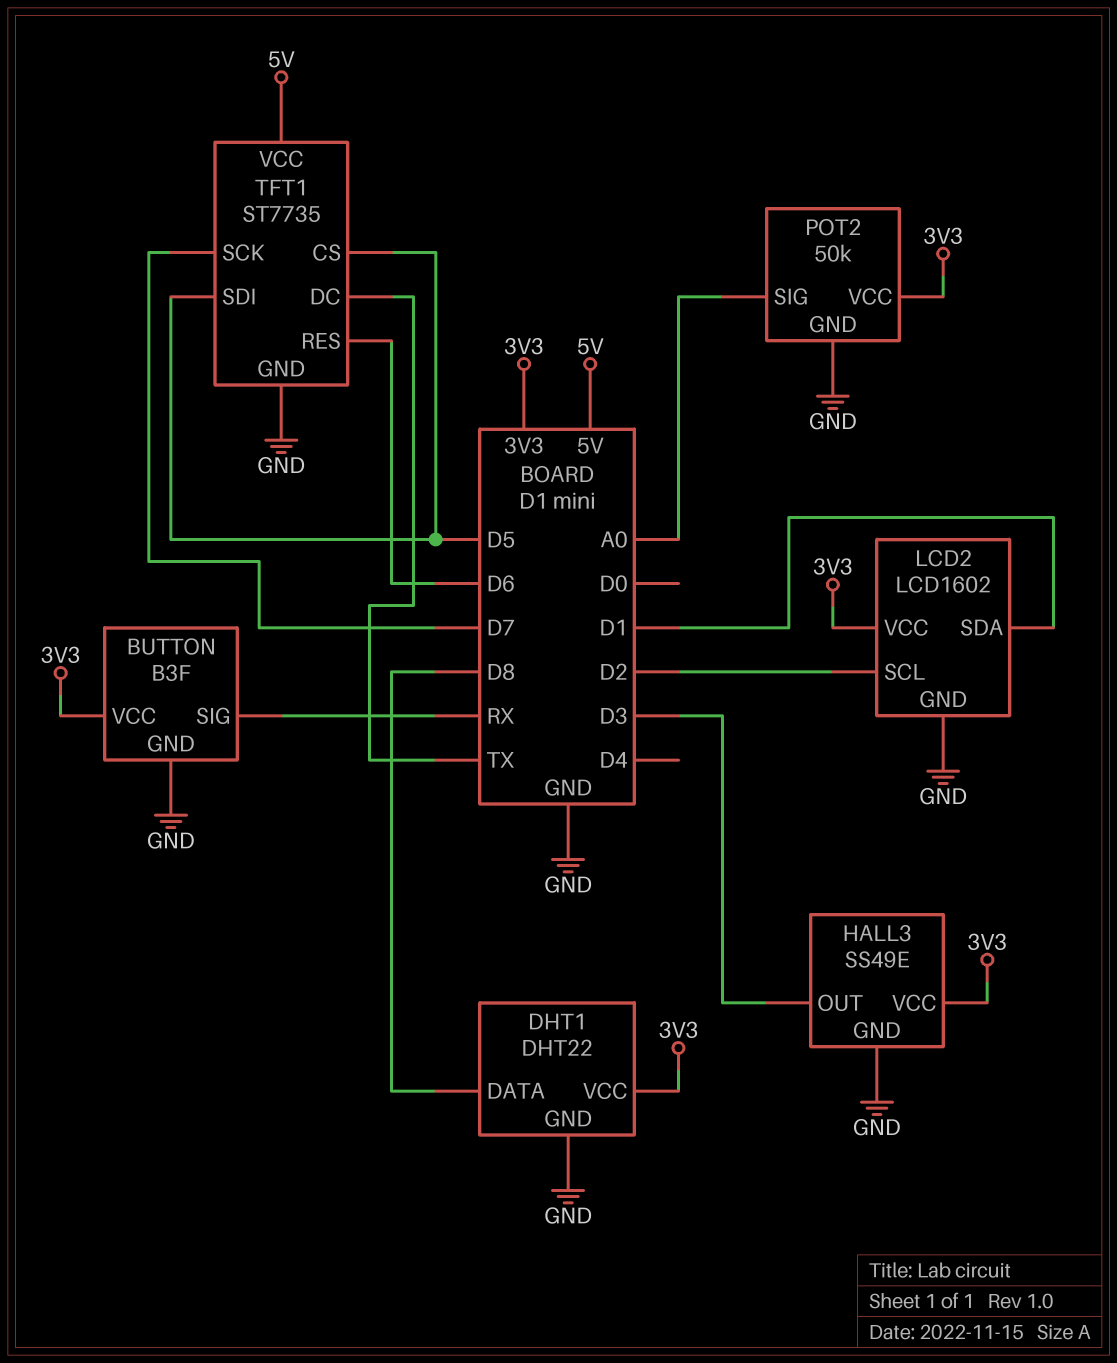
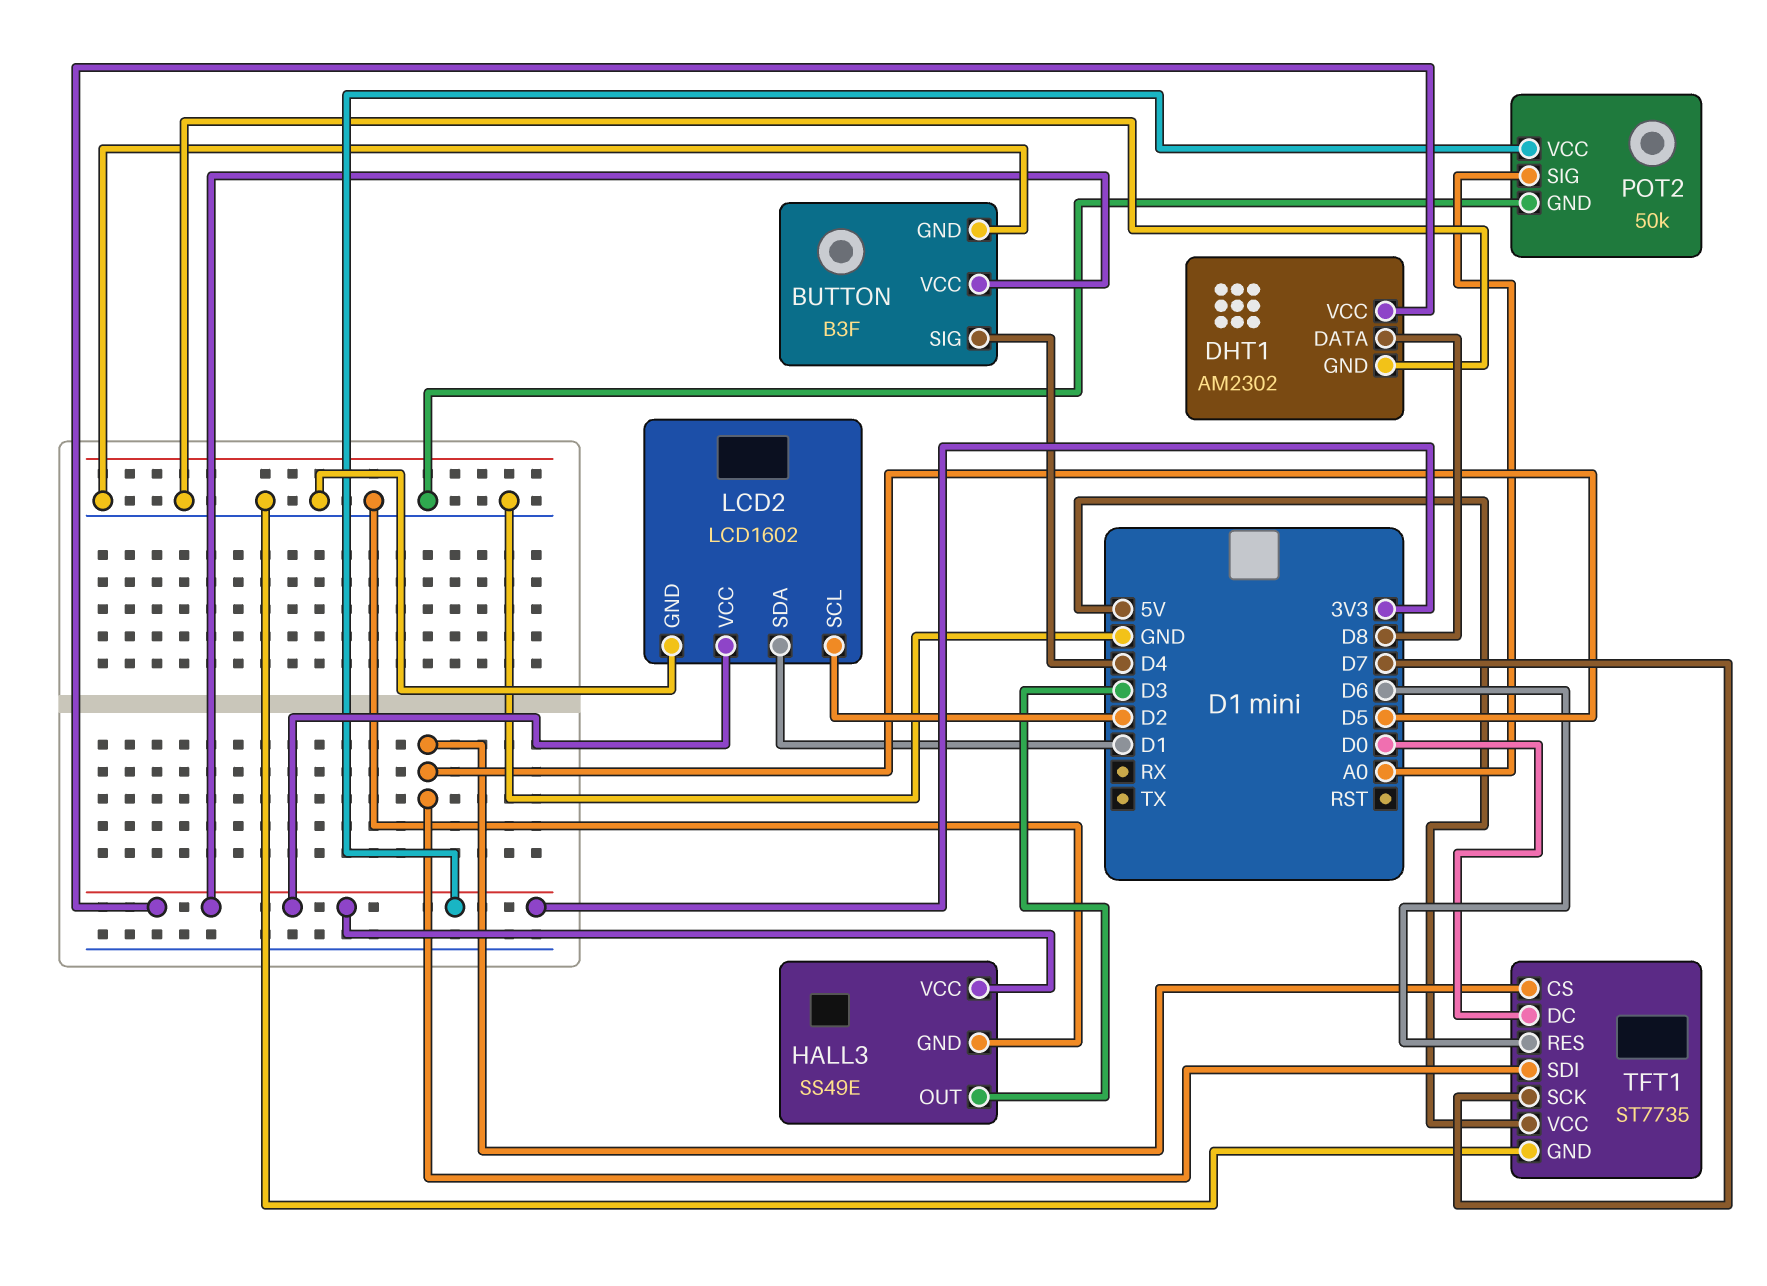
BUTTON pin SIG: RX -> D4
DHT1: DHT22 -> AM2302
TFT1 pin DC: TX -> D0

